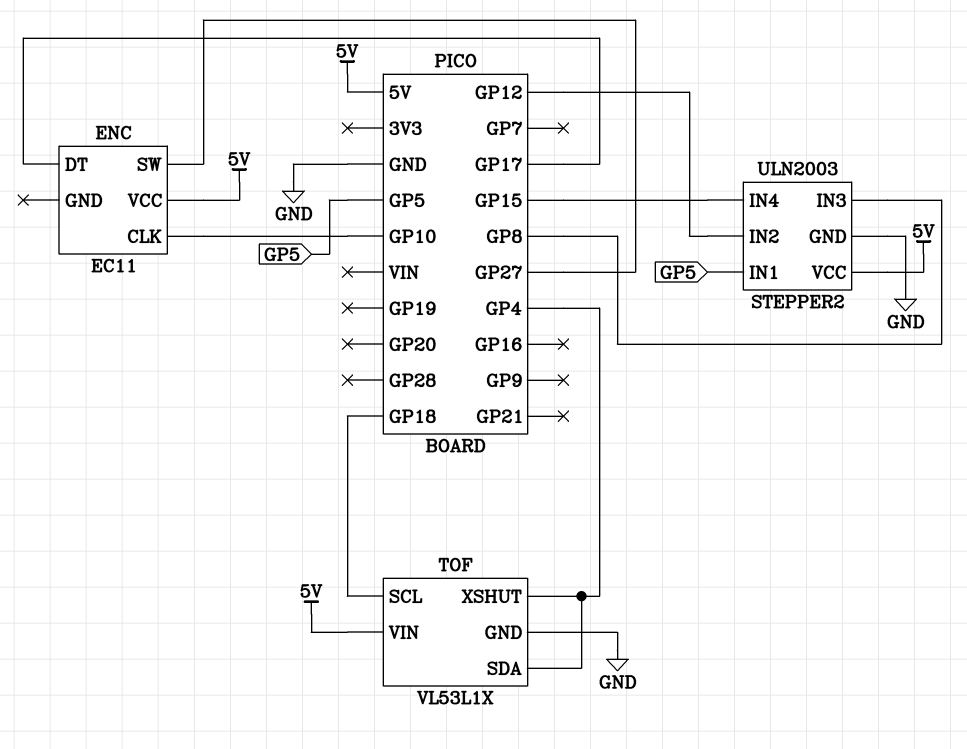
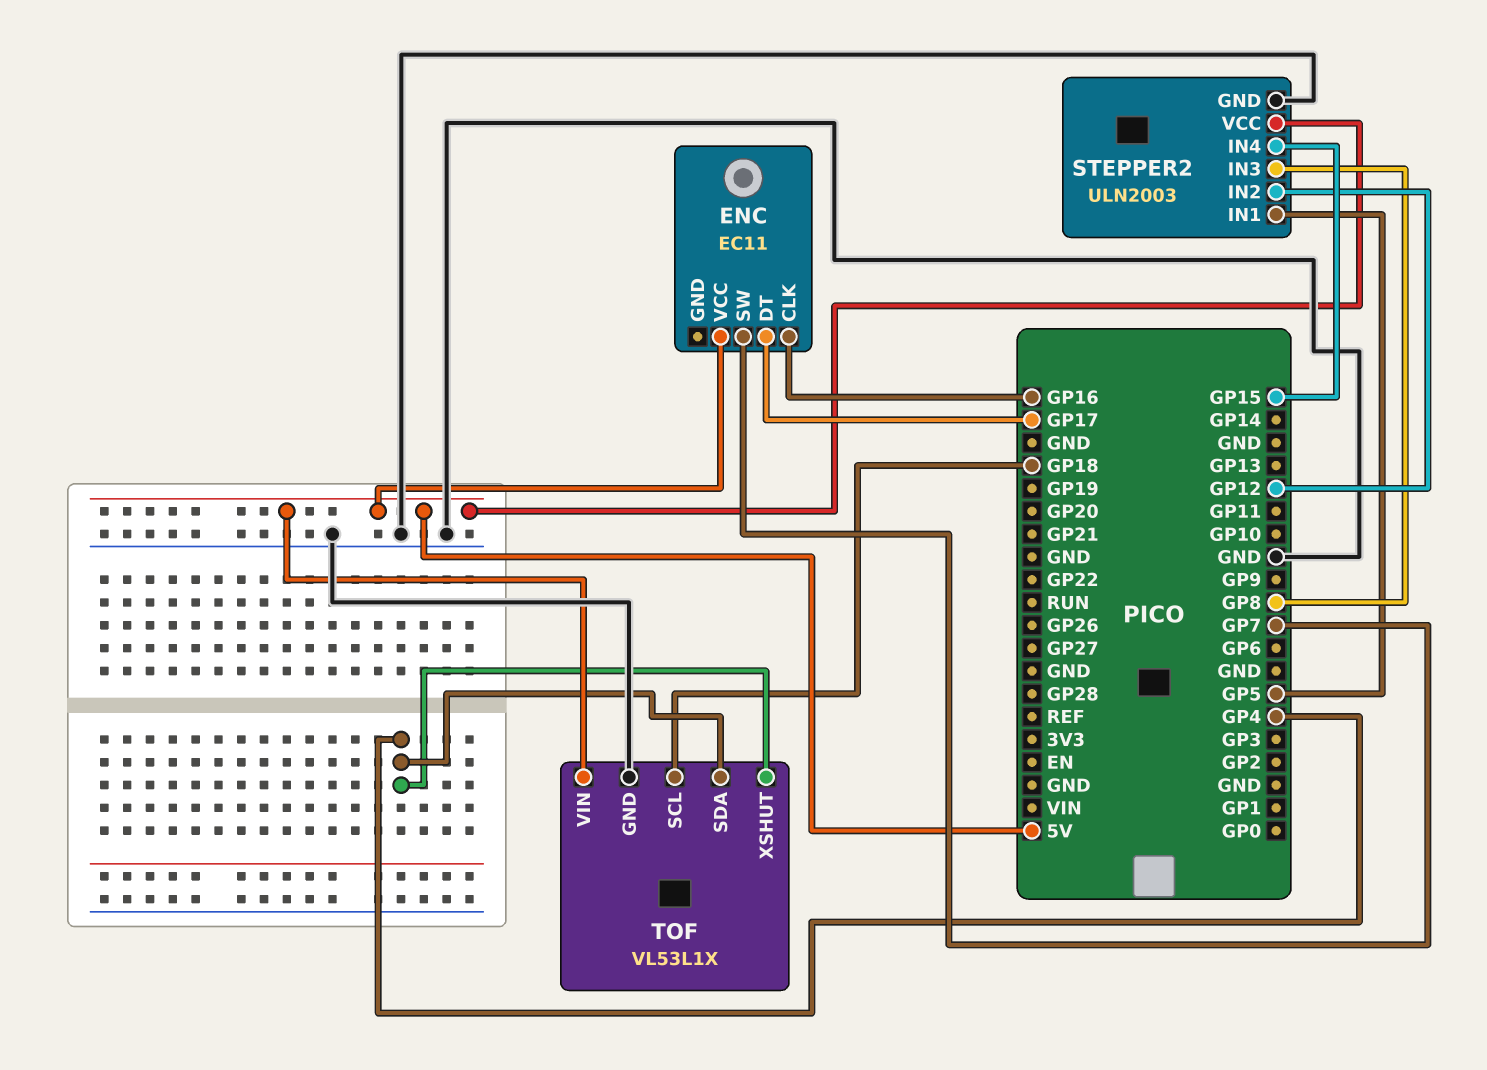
ENC pin CLK: GP10 -> GP16
ENC pin SW: GP27 -> GP7

